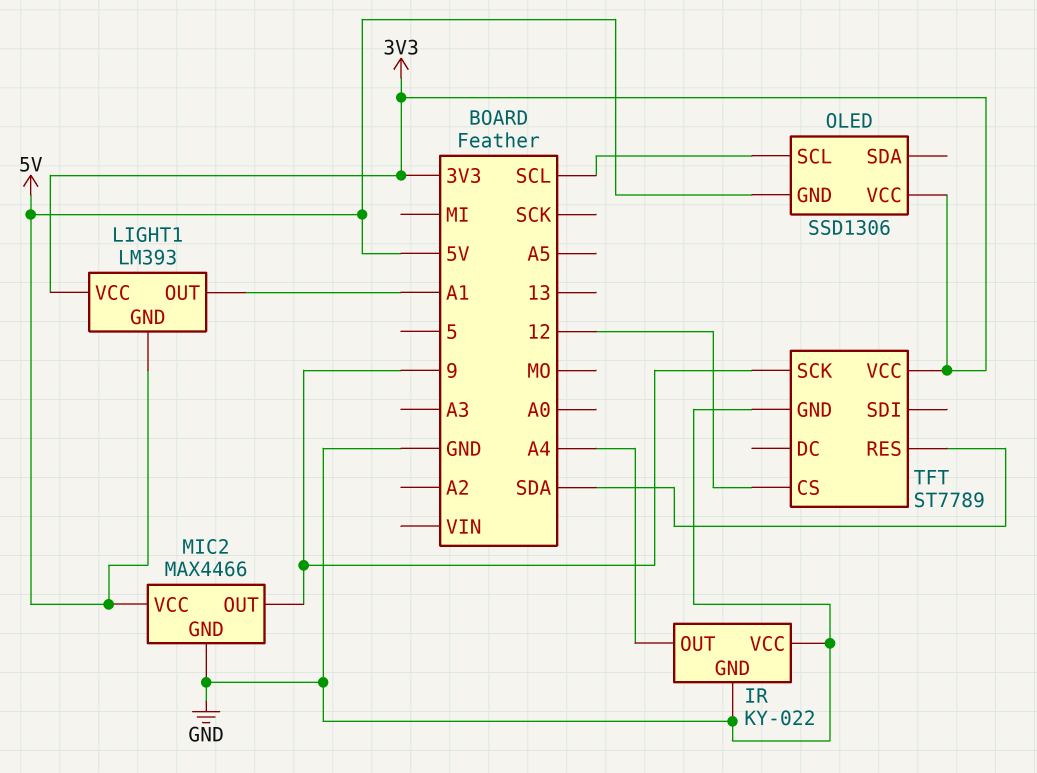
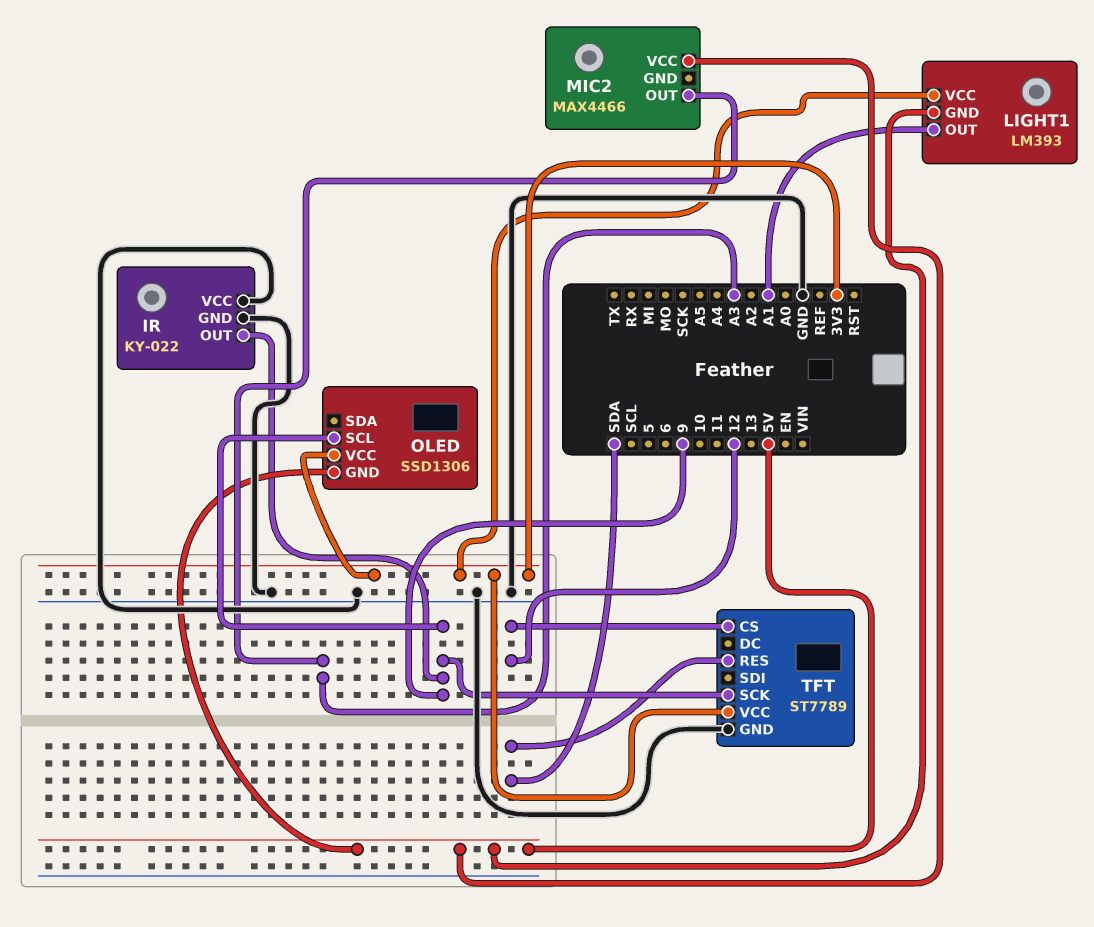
IR pin OUT: A4 -> 9
MIC2 pin GND: GND -> none
MIC2 pin OUT: 9 -> A3
OLED pin SCL: SCL -> 9

